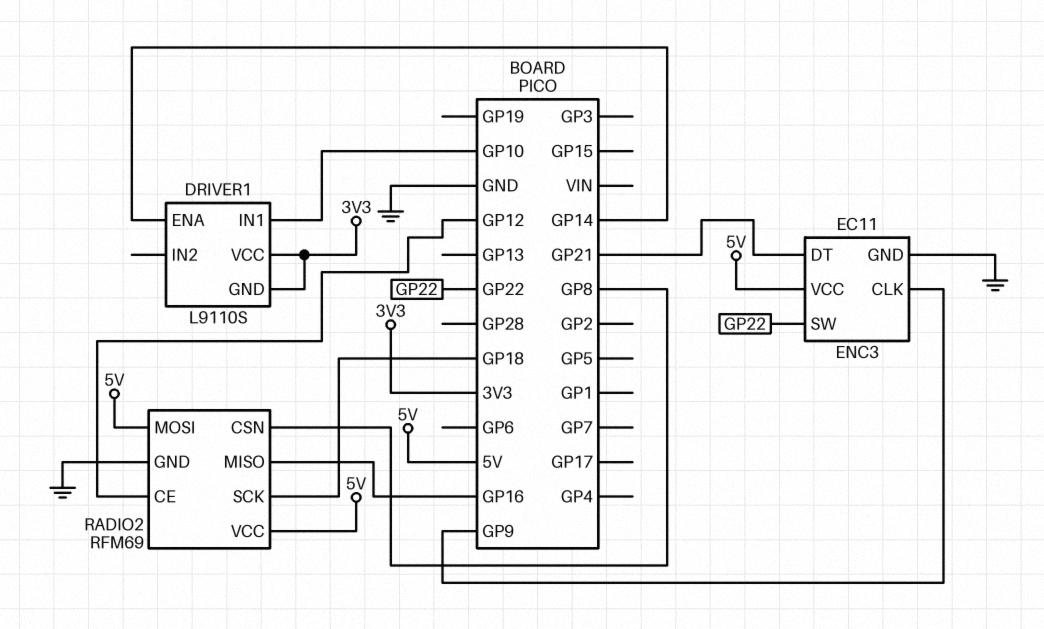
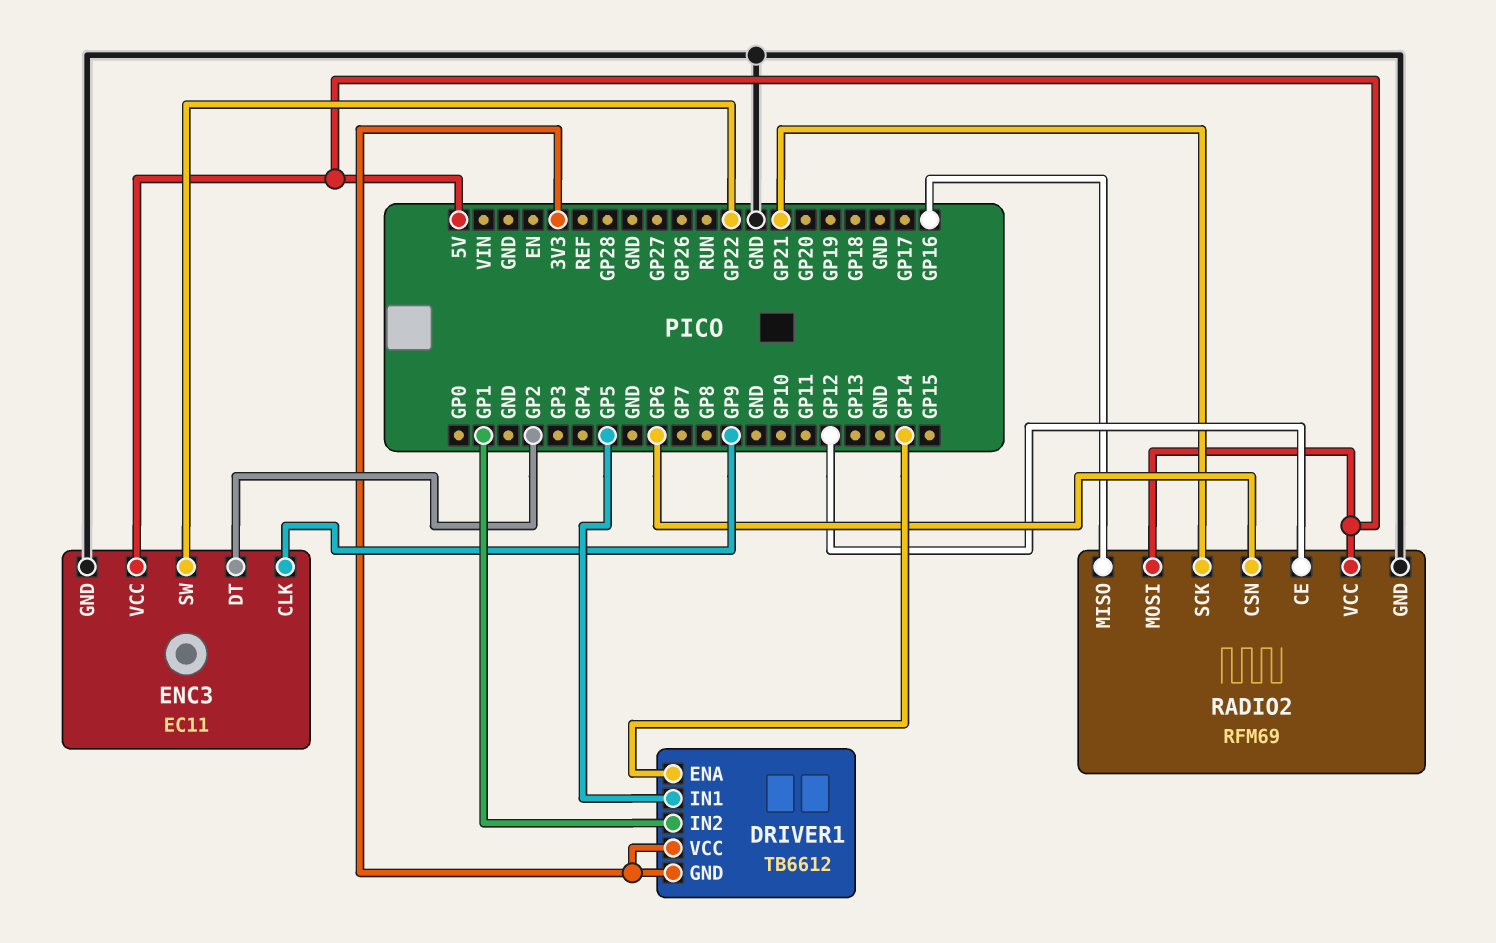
DRIVER1: L9110S -> TB6612
DRIVER1 pin IN1: GP10 -> GP5
DRIVER1 pin IN2: none -> GP1
ENC3 pin DT: GP21 -> GP2
RADIO2 pin CSN: GP8 -> GP6
RADIO2 pin SCK: GP18 -> GP21

